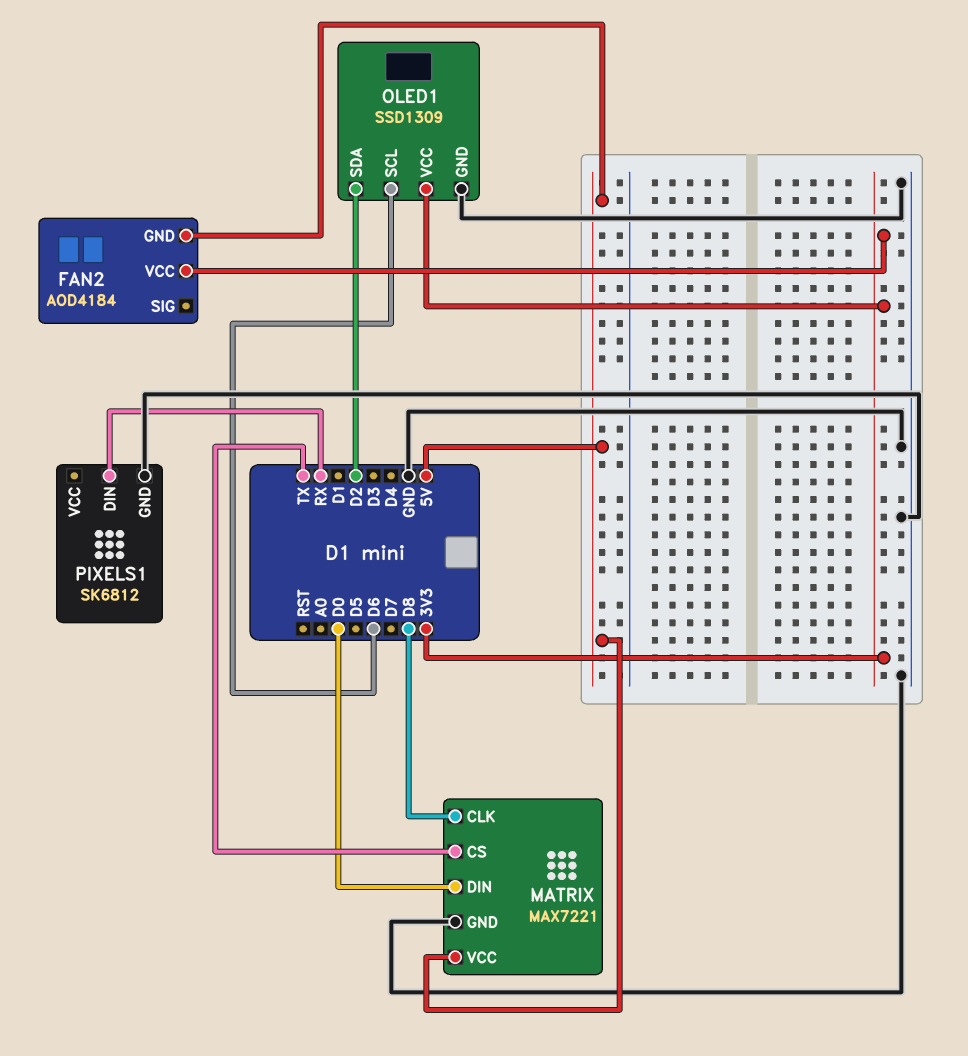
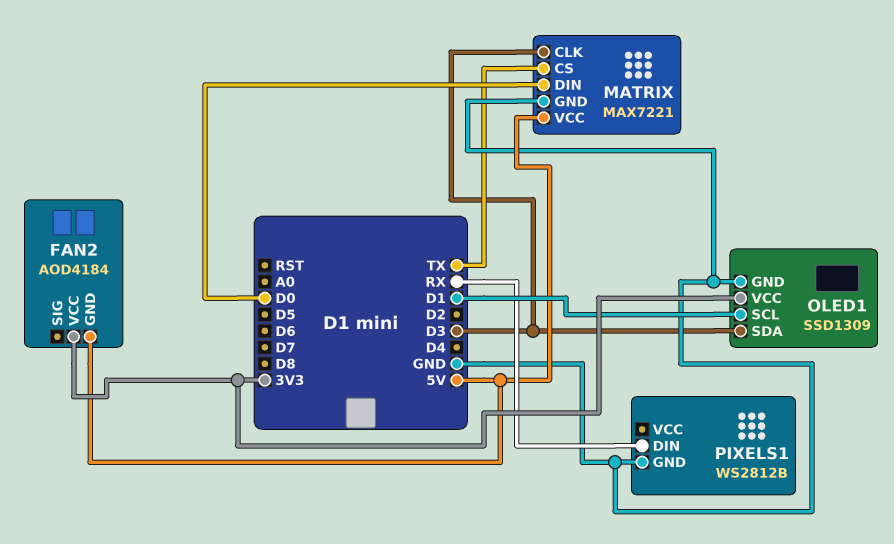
MATRIX pin CLK: D8 -> D3
OLED1 pin SCL: D6 -> D1
OLED1 pin SDA: D2 -> D3
PIXELS1: SK6812 -> WS2812B

